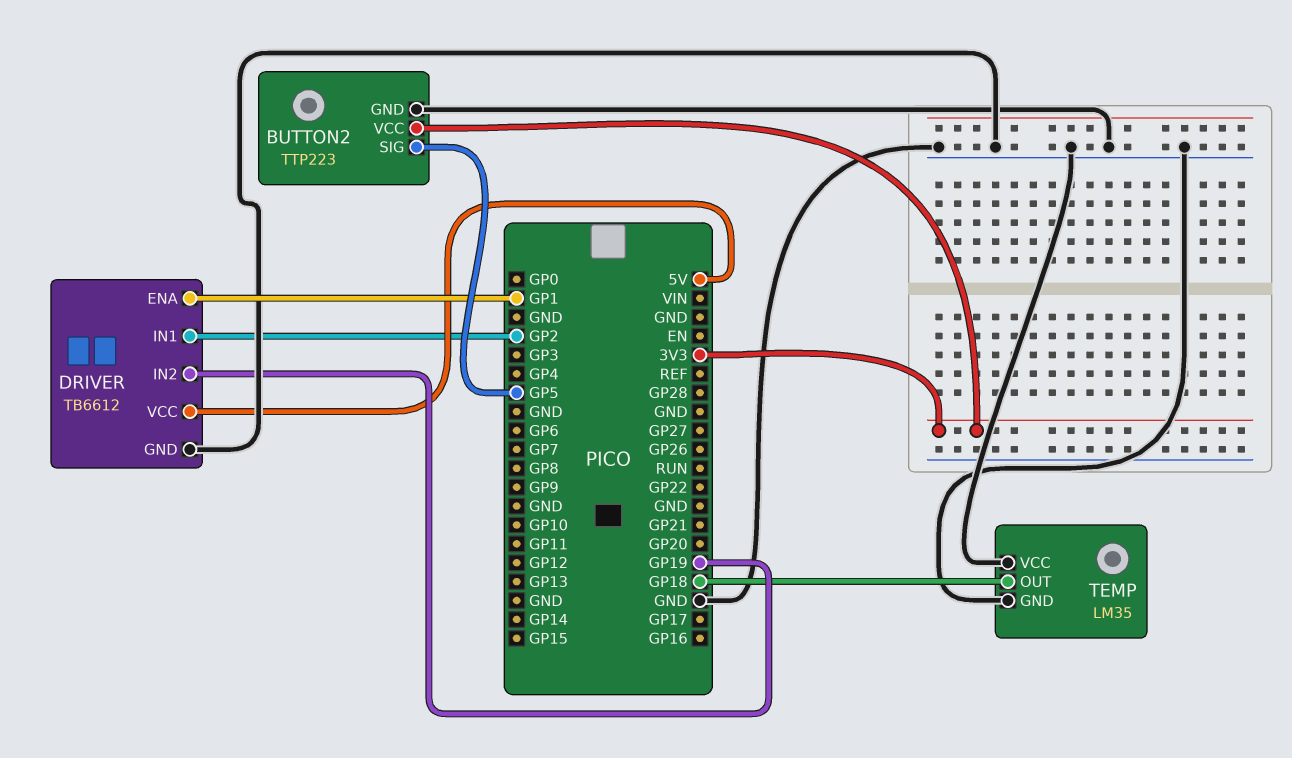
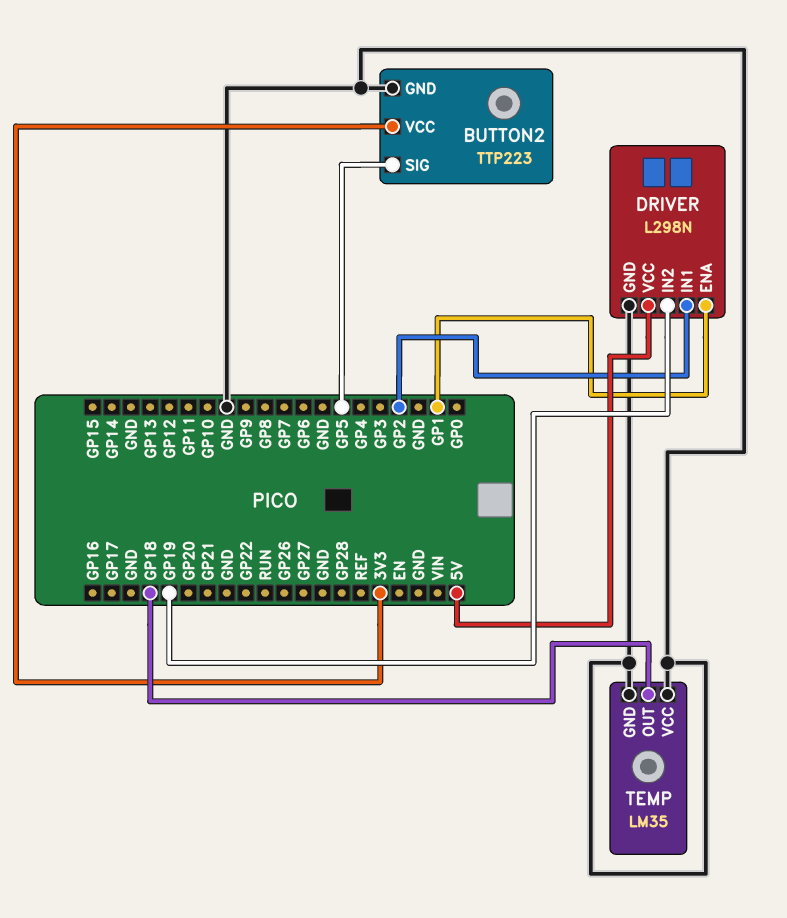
DRIVER: TB6612 -> L298N

